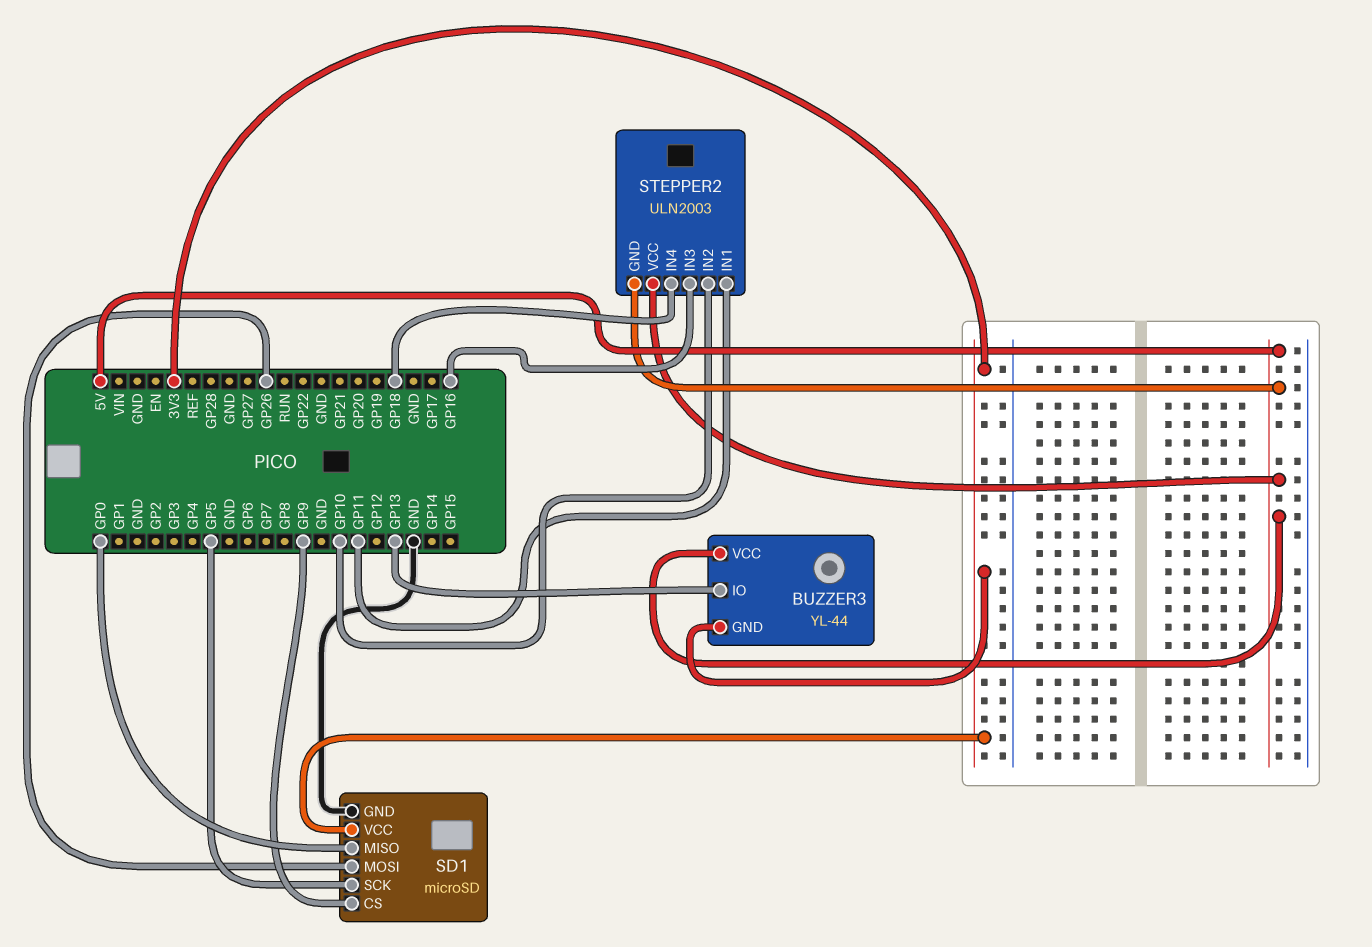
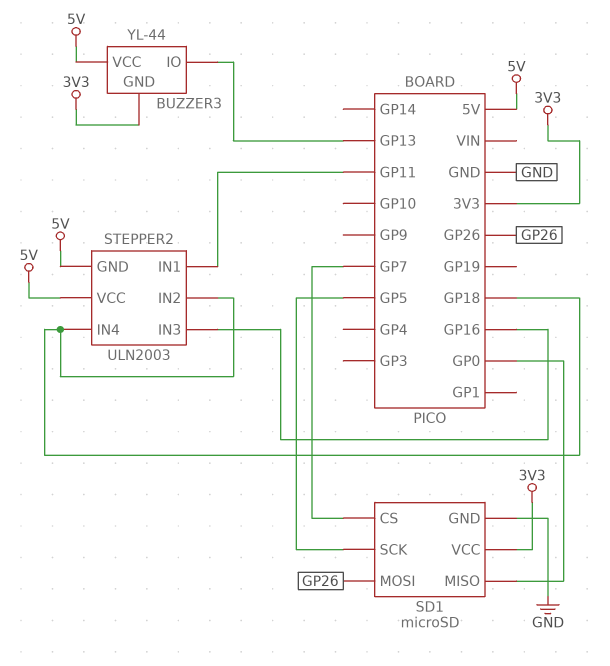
SD1 pin CS: GP9 -> GP7
STEPPER2 pin IN2: GP10 -> GP18

